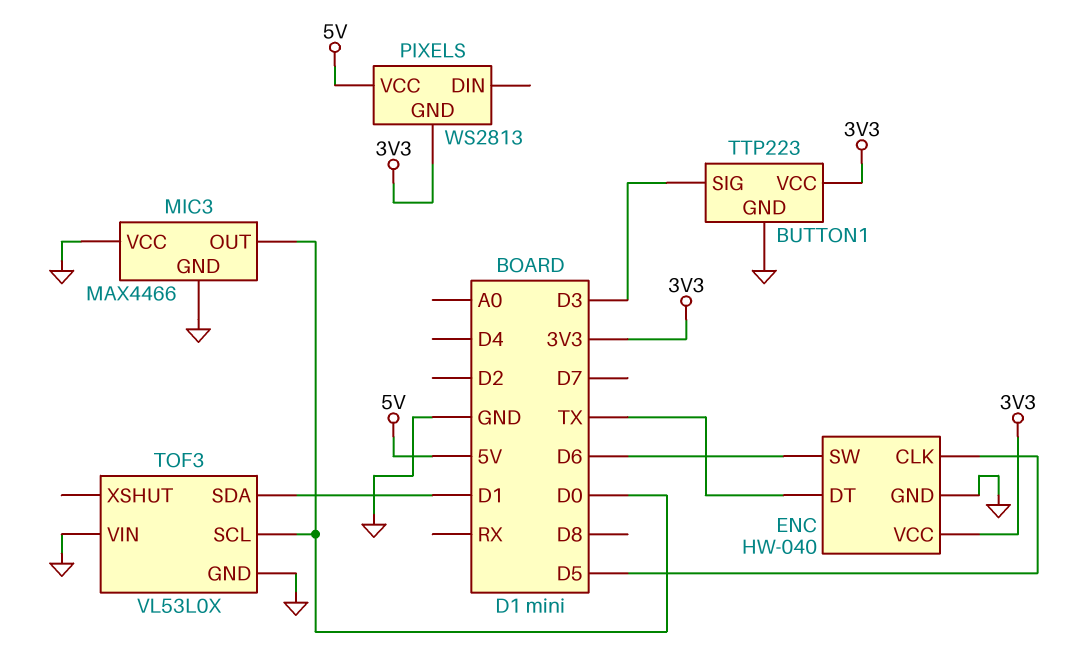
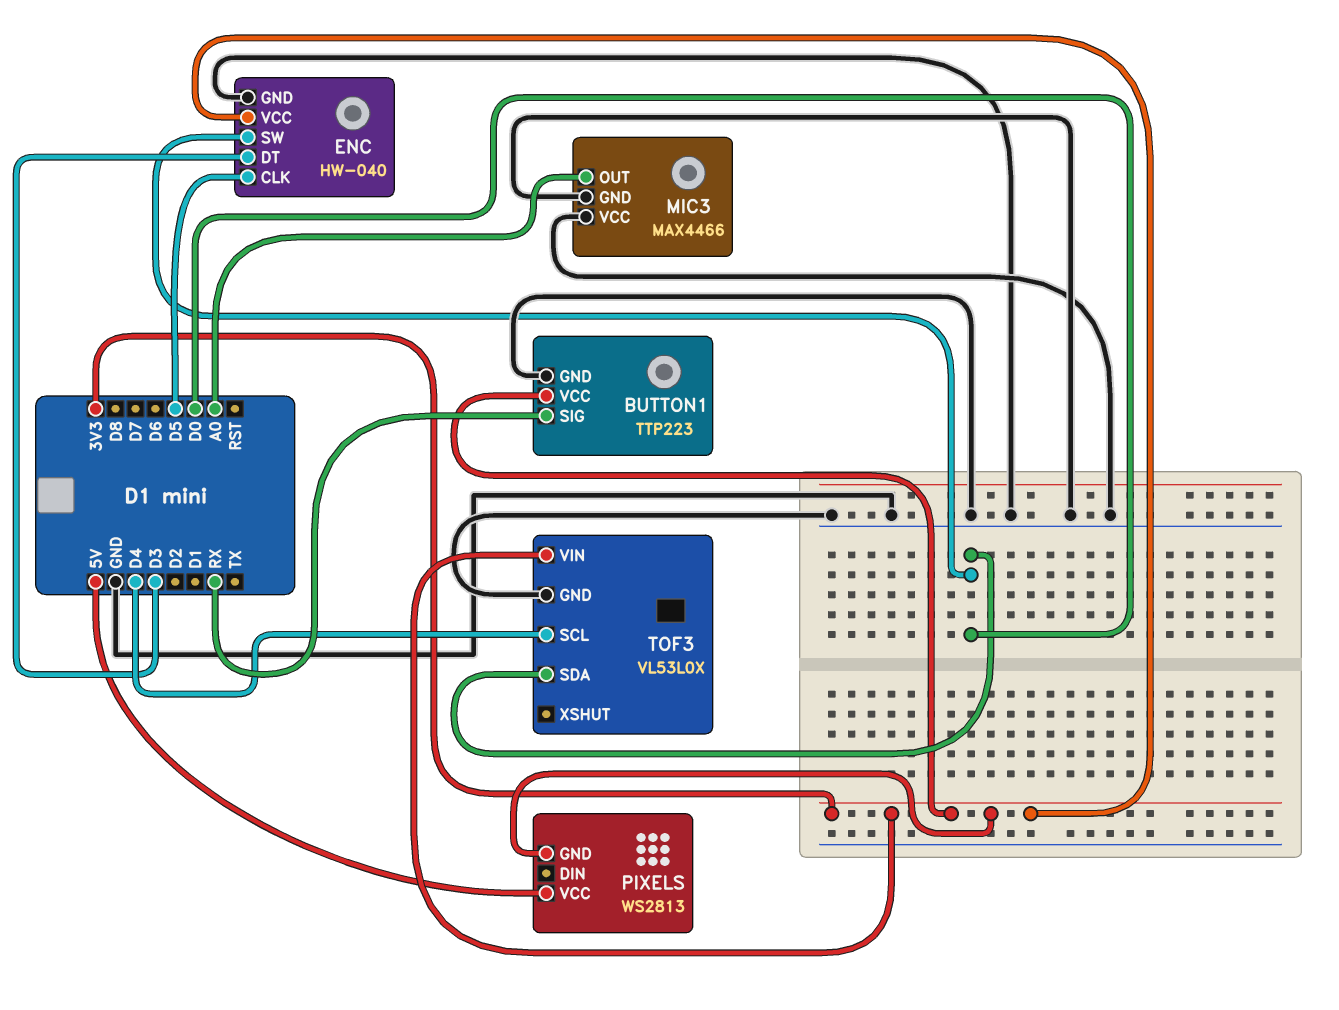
BUTTON1 pin SIG: D3 -> RX
ENC pin DT: TX -> D3
ENC pin SW: D6 -> D0
MIC3 pin OUT: D0 -> A0
TOF3 pin SCL: D0 -> D4
TOF3 pin SDA: D1 -> D0
TOF3 pin VIN: GND -> 3V3

